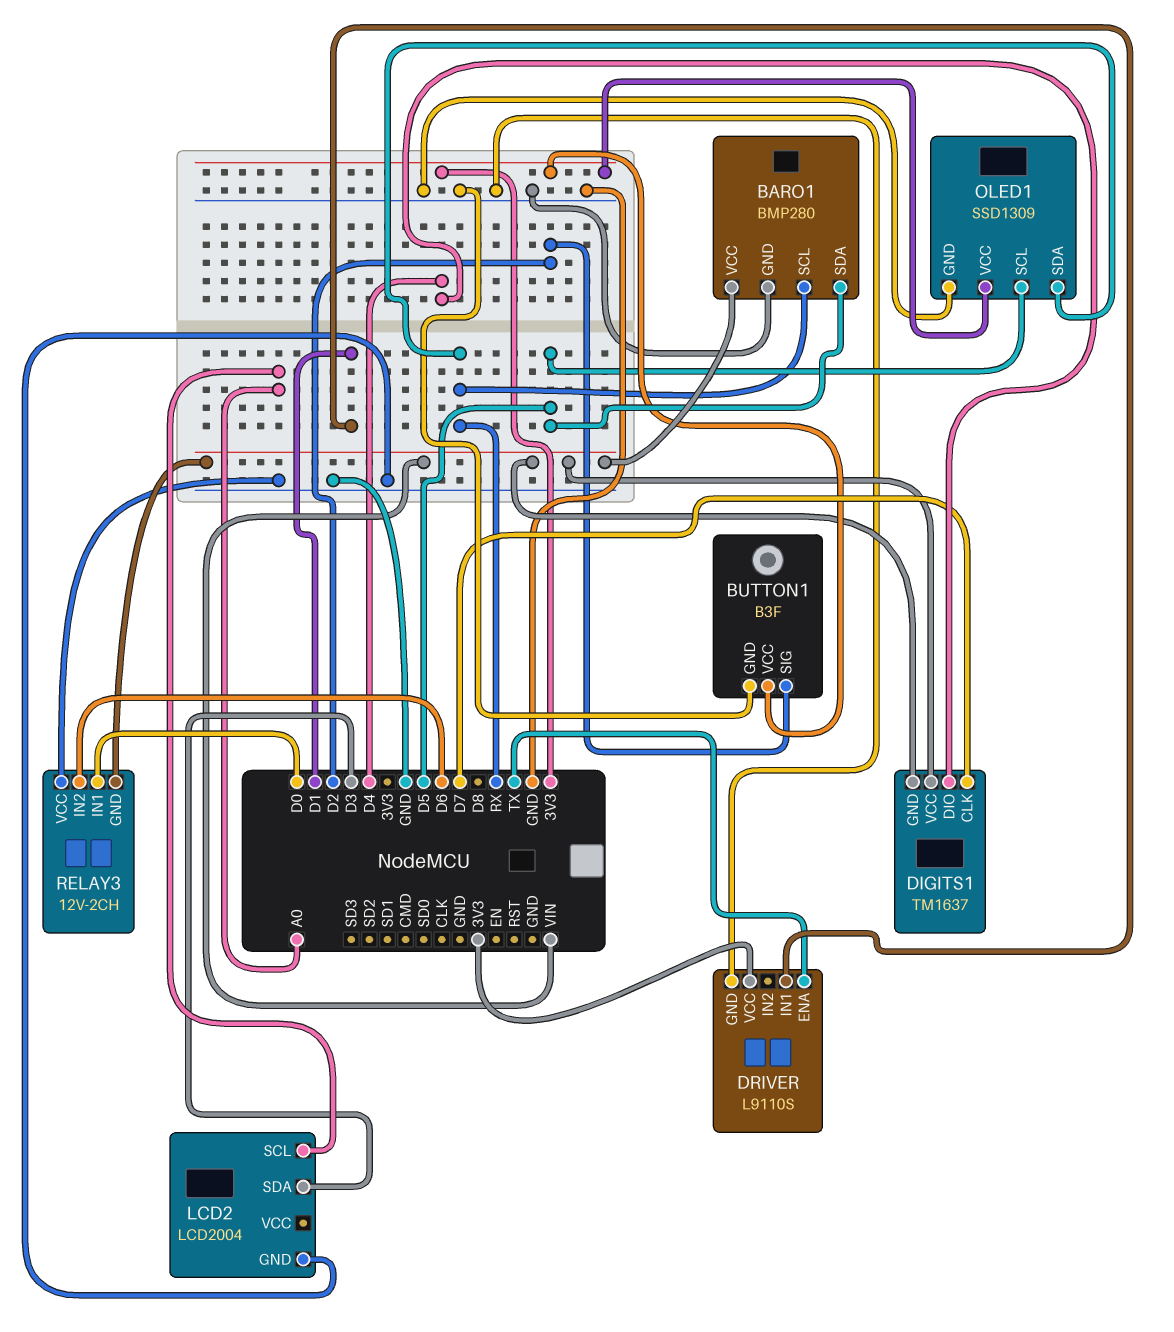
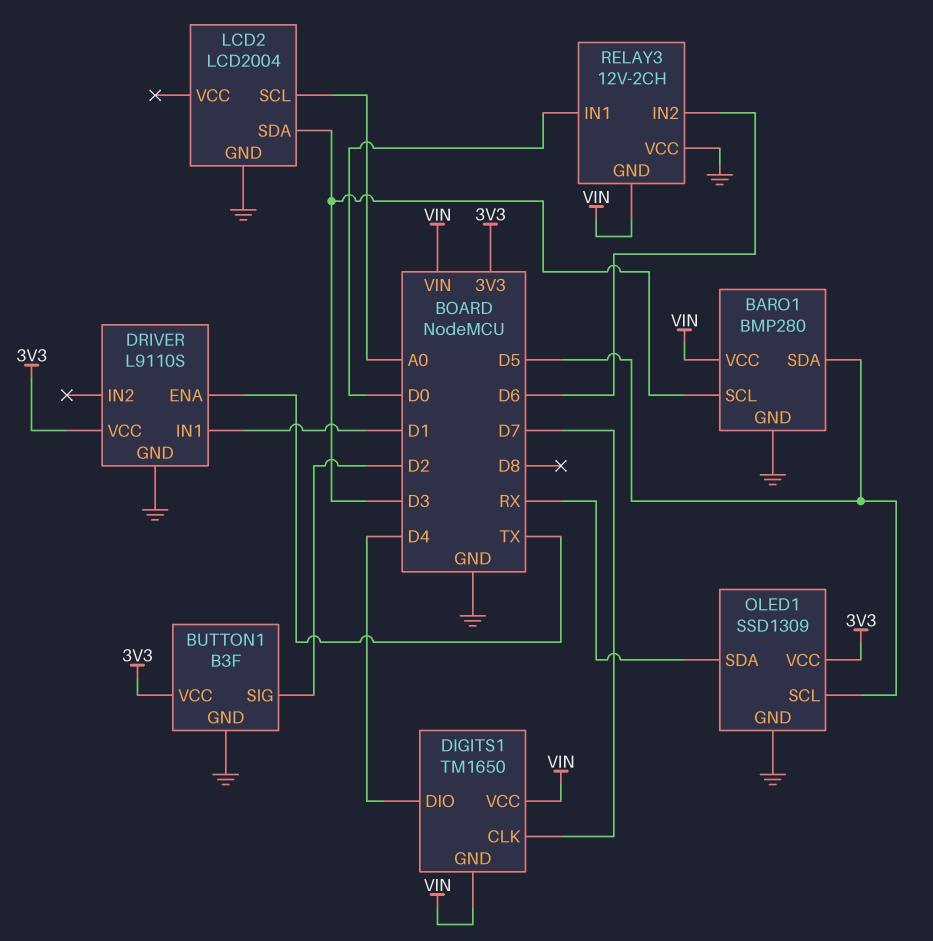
BARO1 pin SCL: RX -> D3
DIGITS1: TM1637 -> TM1650

